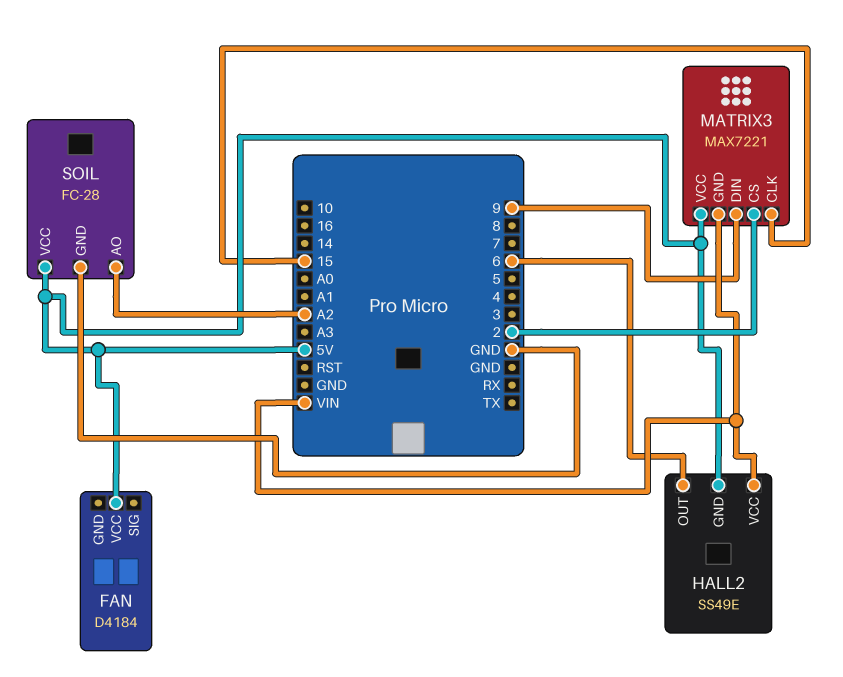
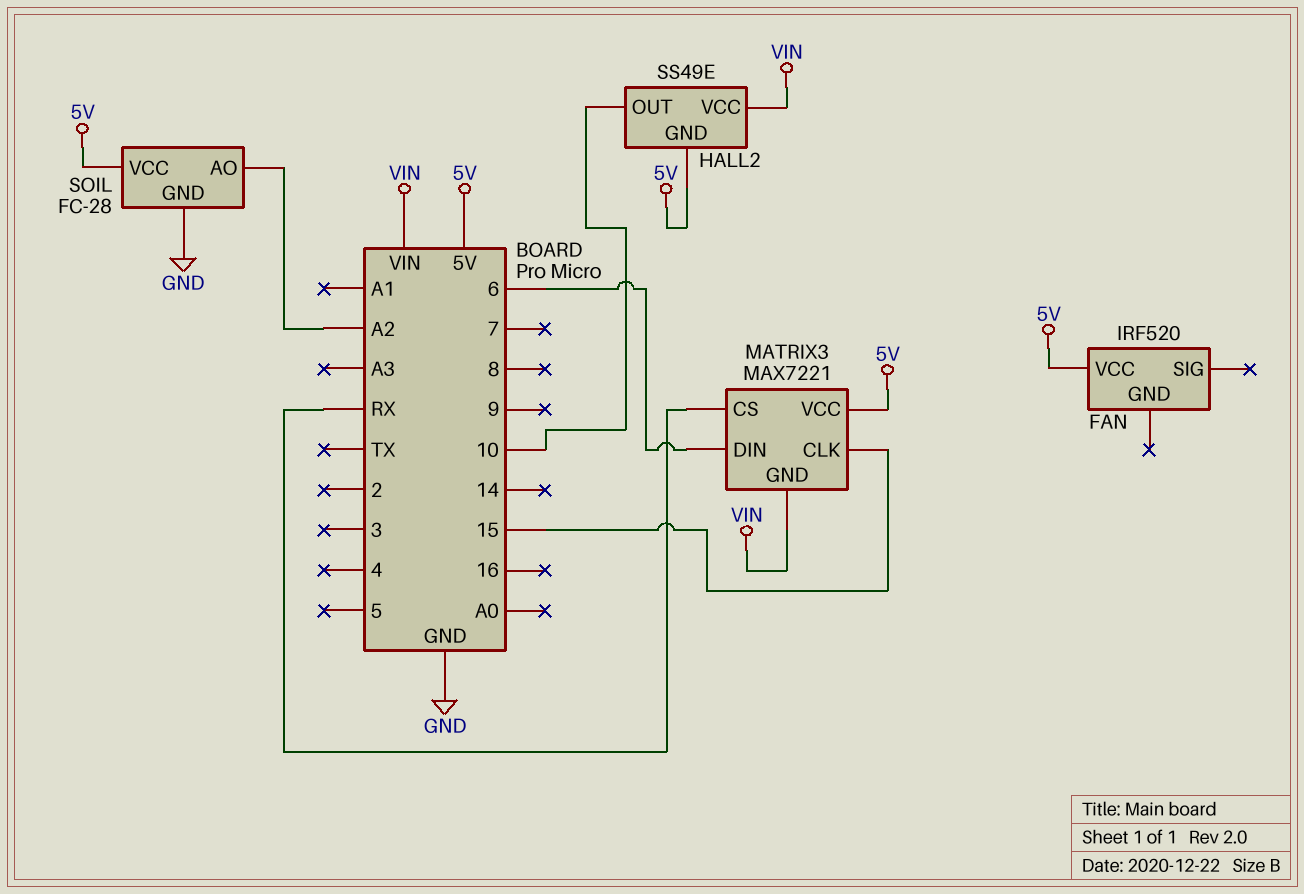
FAN: D4184 -> IRF520
HALL2 pin OUT: 6 -> 10
MATRIX3 pin CS: 2 -> RX
MATRIX3 pin DIN: 9 -> 6

